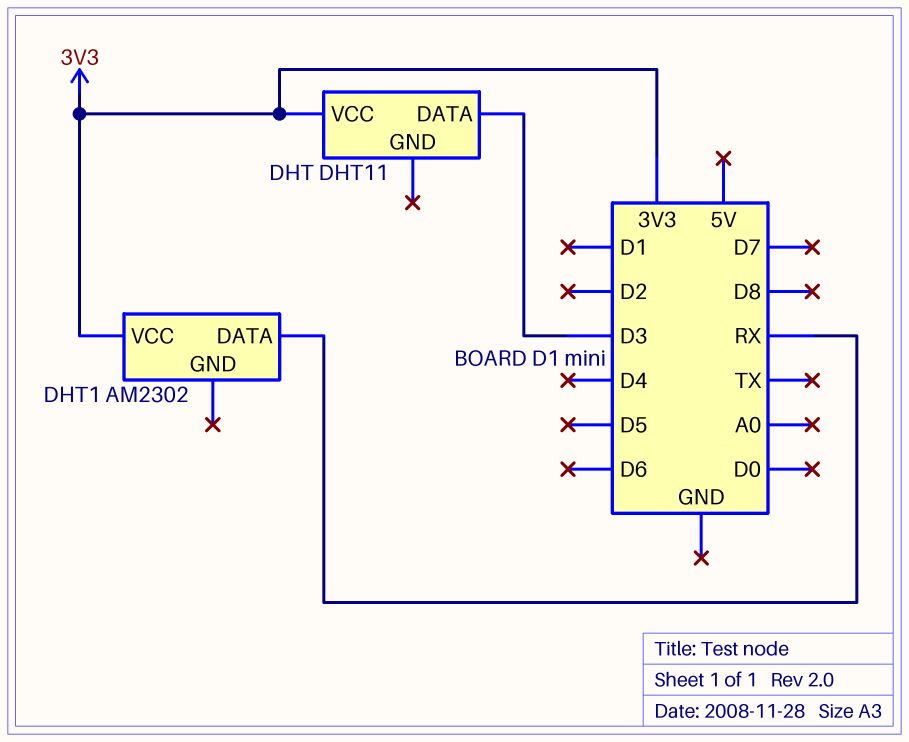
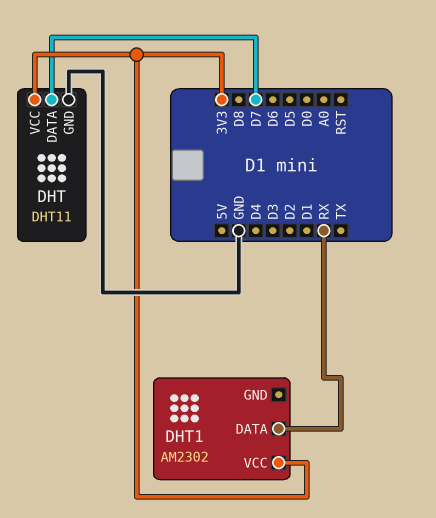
DHT pin DATA: D3 -> D7
DHT pin GND: none -> GND

